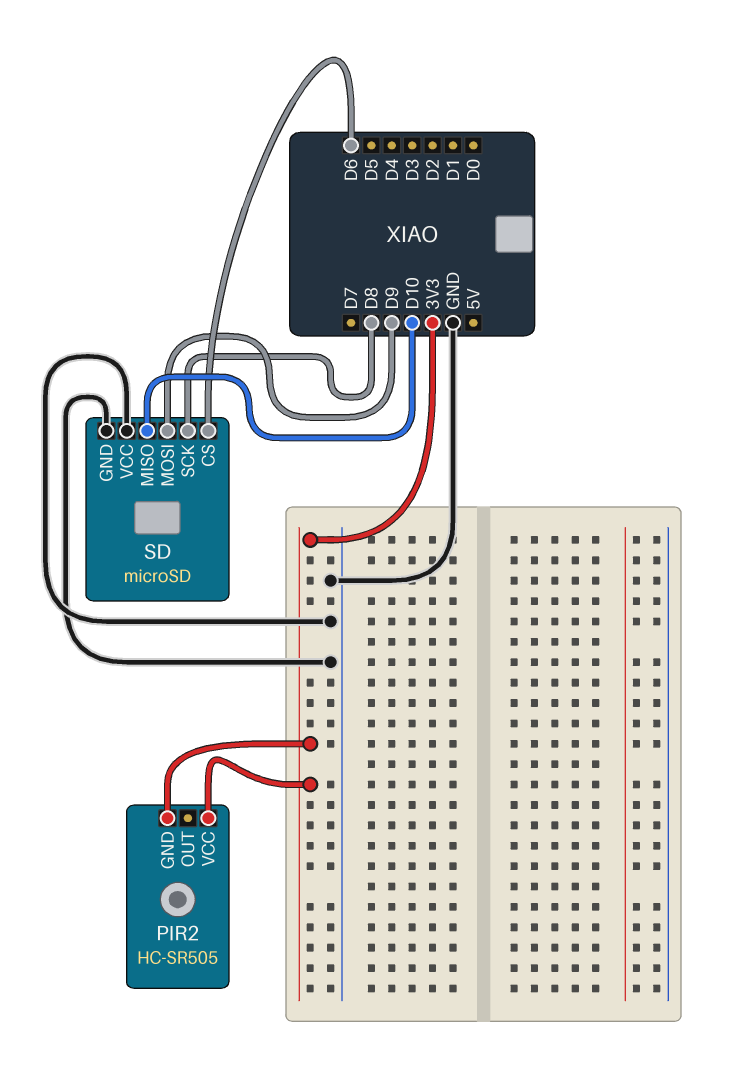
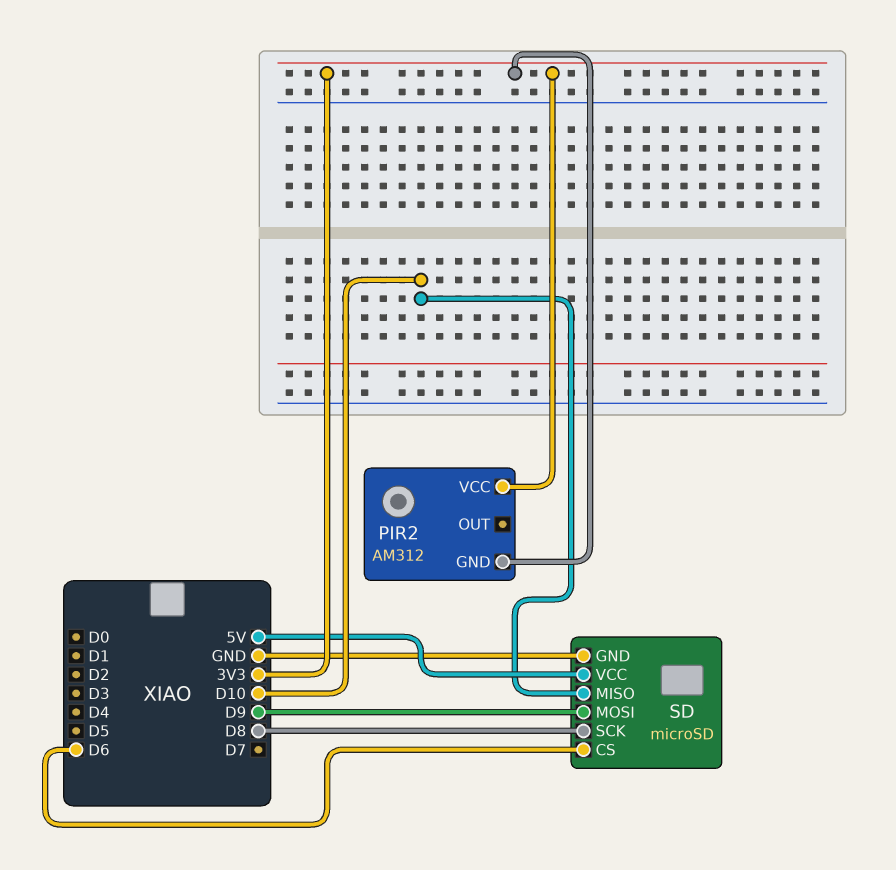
PIR2: HC-SR505 -> AM312
SD pin VCC: GND -> 5V

